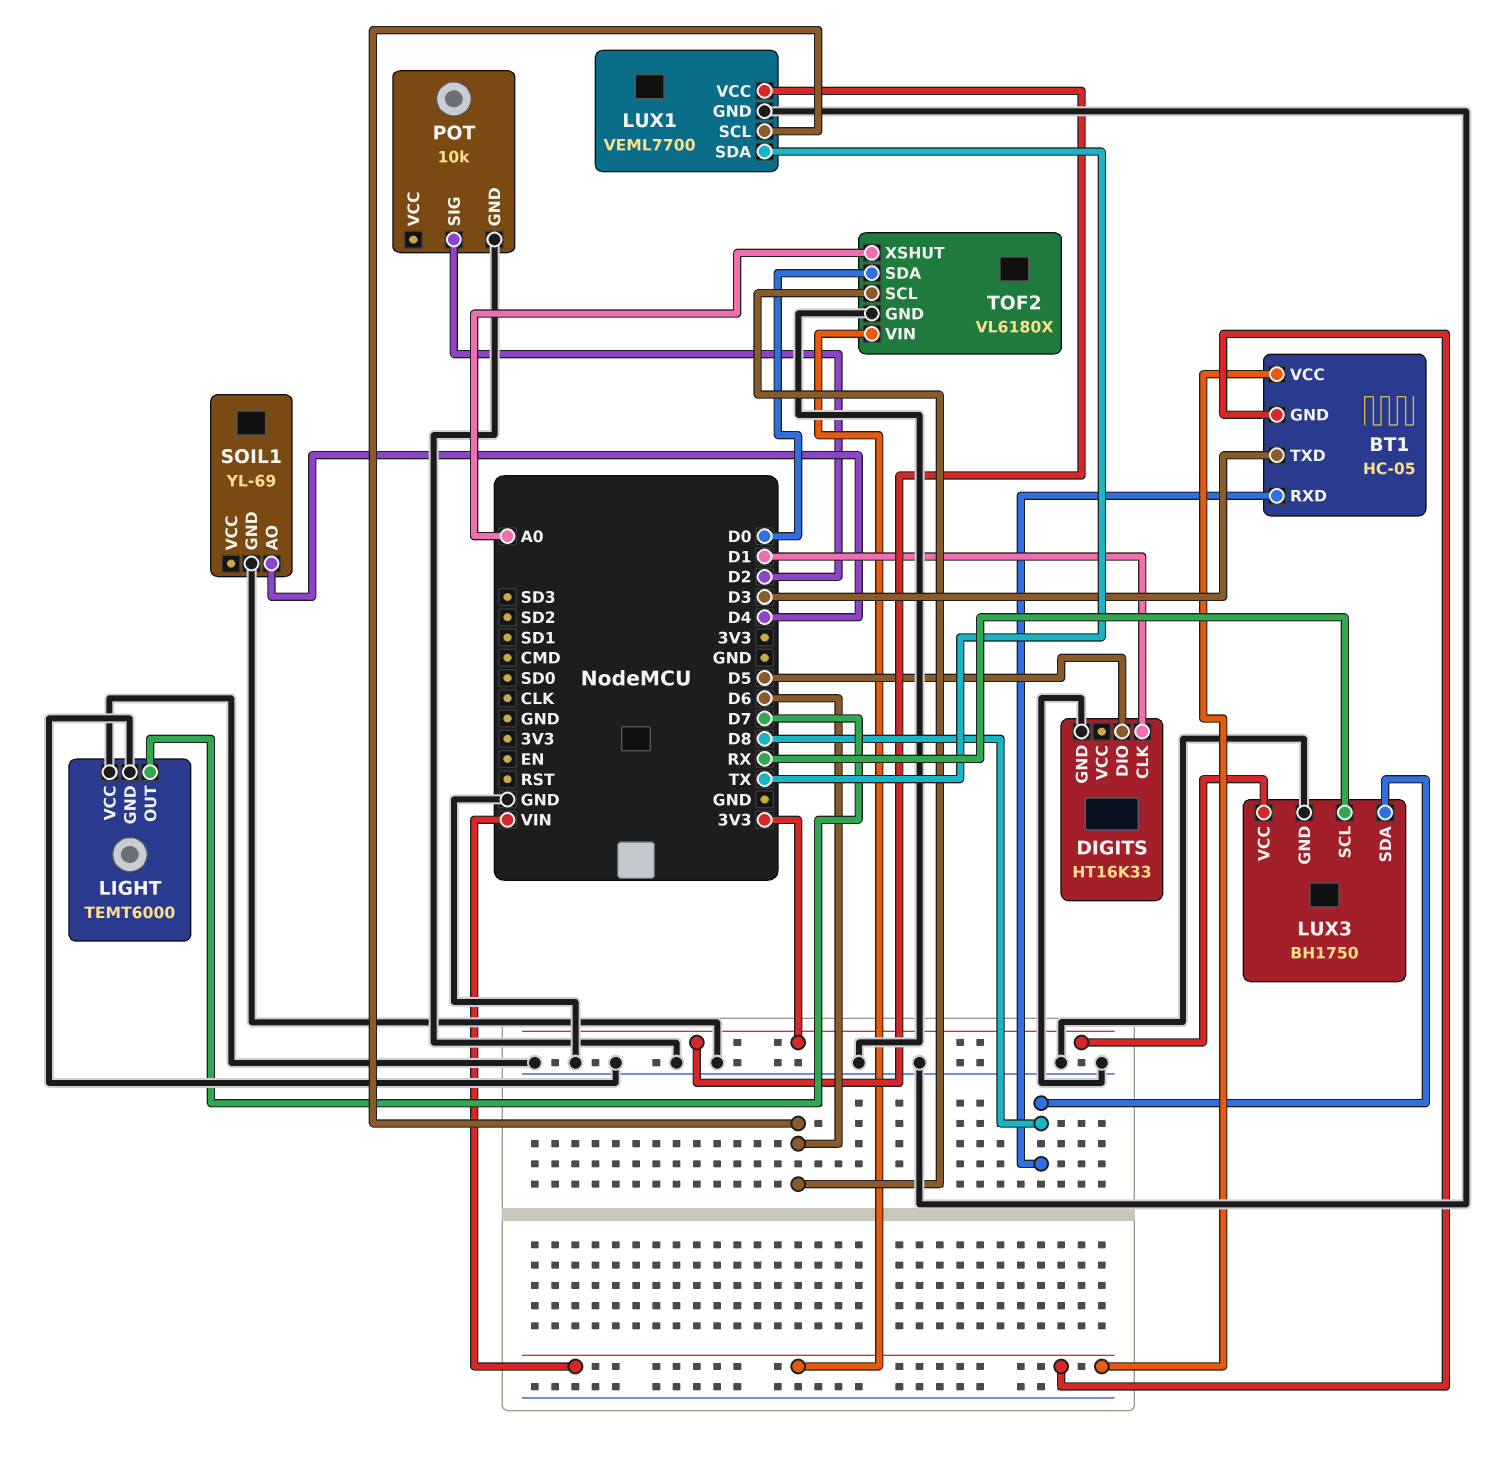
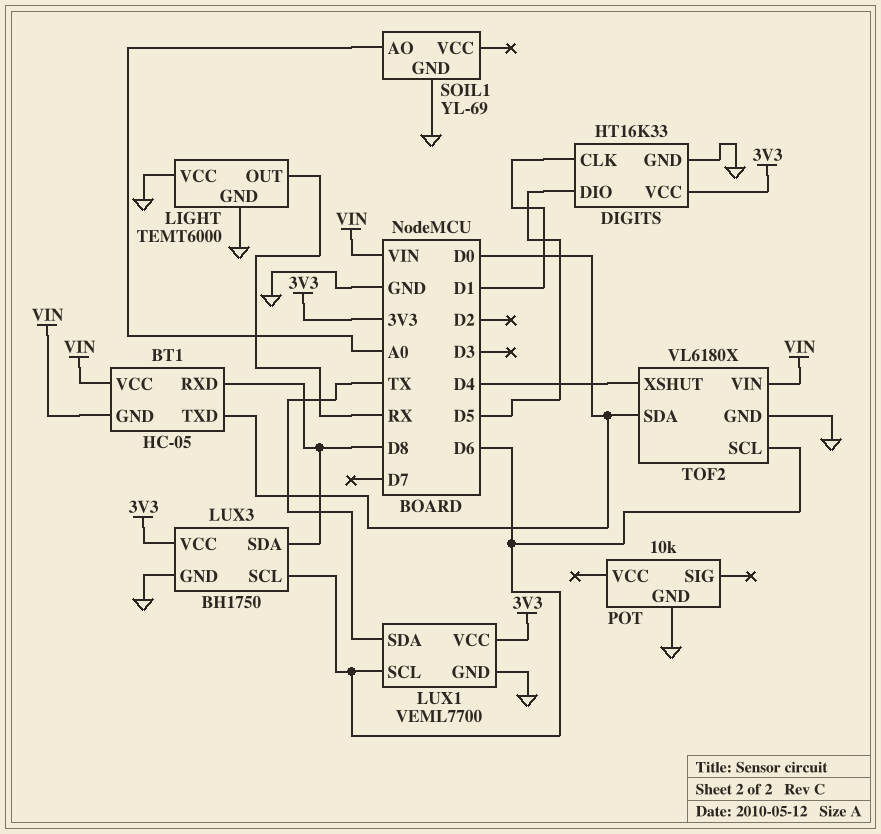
BT1 pin TXD: D3 -> D0
DIGITS pin VCC: none -> 3V3
LIGHT pin OUT: D7 -> RX
LUX3 pin SCL: RX -> D6
POT pin SIG: D2 -> none
SOIL1 pin AO: D4 -> A0
TOF2 pin XSHUT: A0 -> D4

